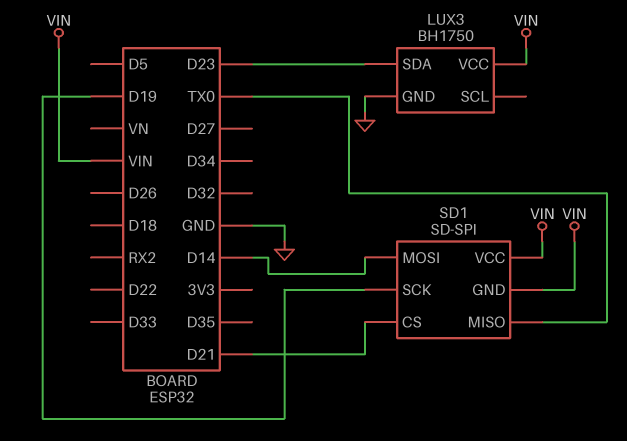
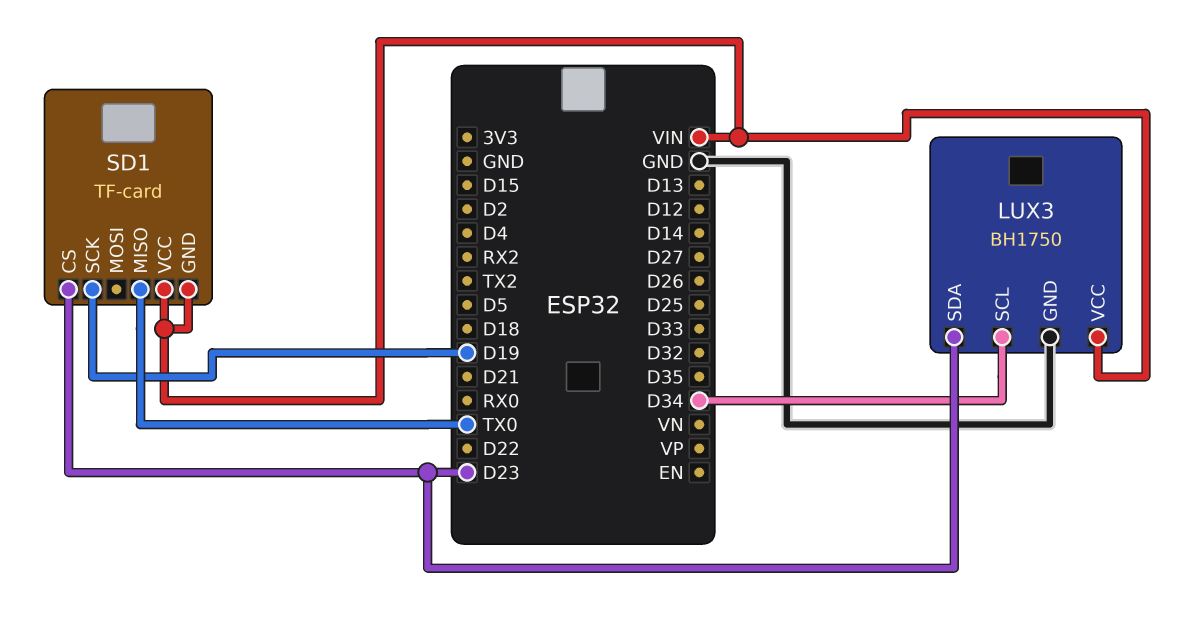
LUX3 pin SCL: none -> D34
SD1: SD-SPI -> TF-card
SD1 pin CS: D21 -> D23
SD1 pin MOSI: D14 -> none

